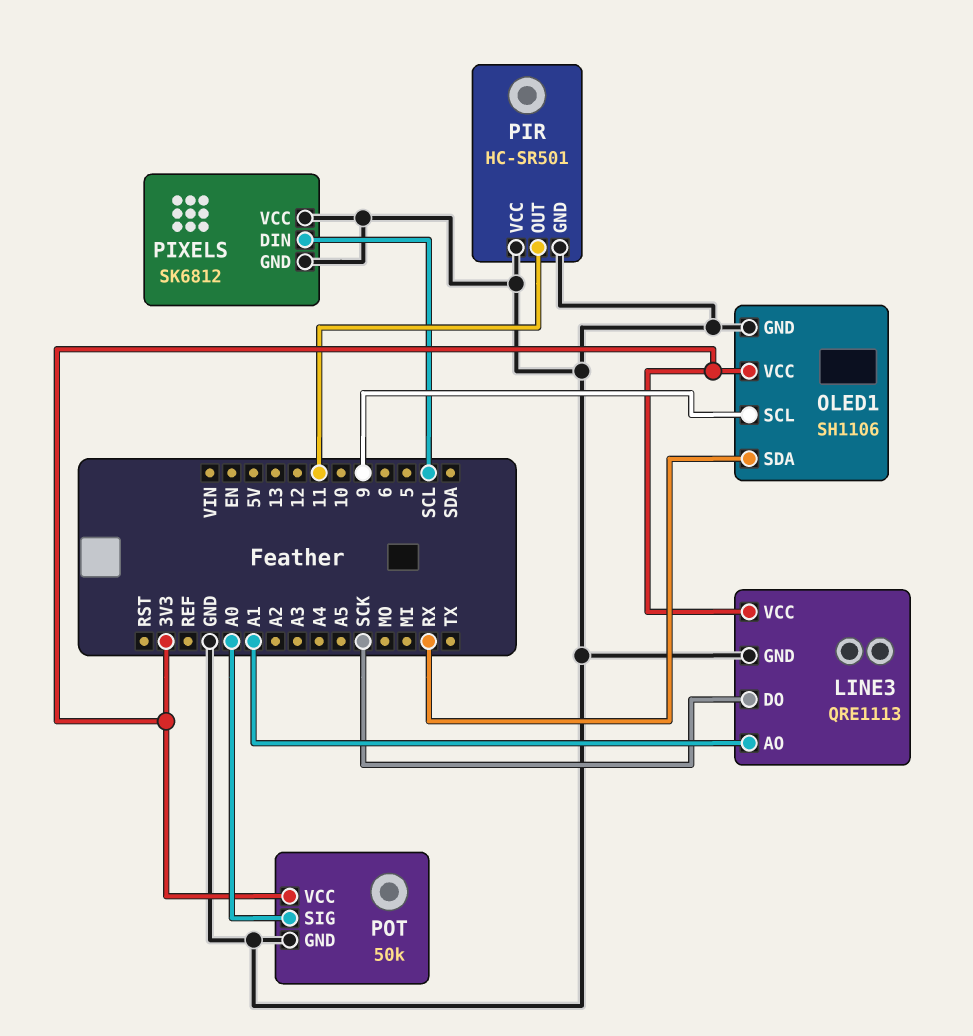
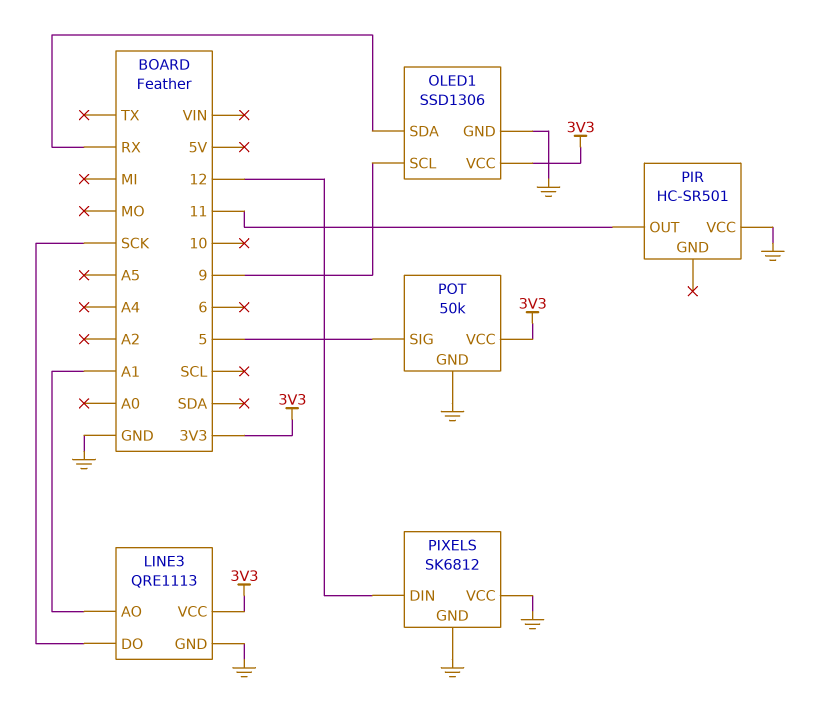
OLED1: SH1106 -> SSD1306
PIR pin GND: GND -> none
PIXELS pin DIN: SCL -> 12
POT pin SIG: A0 -> 5

